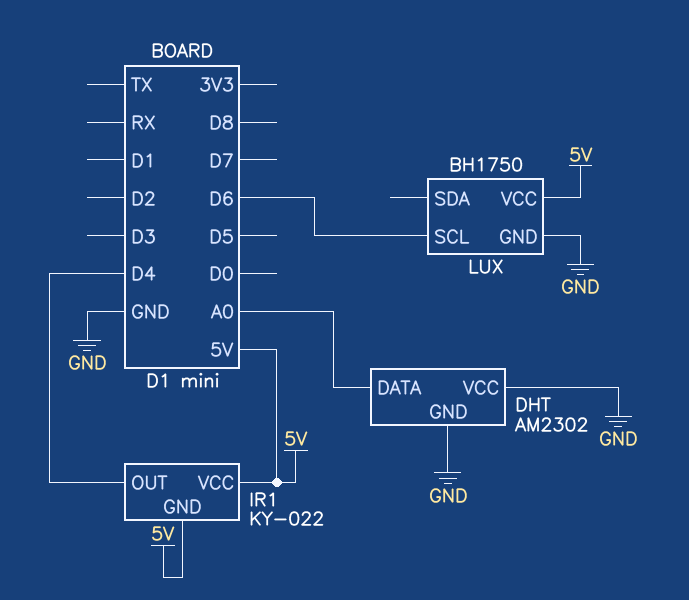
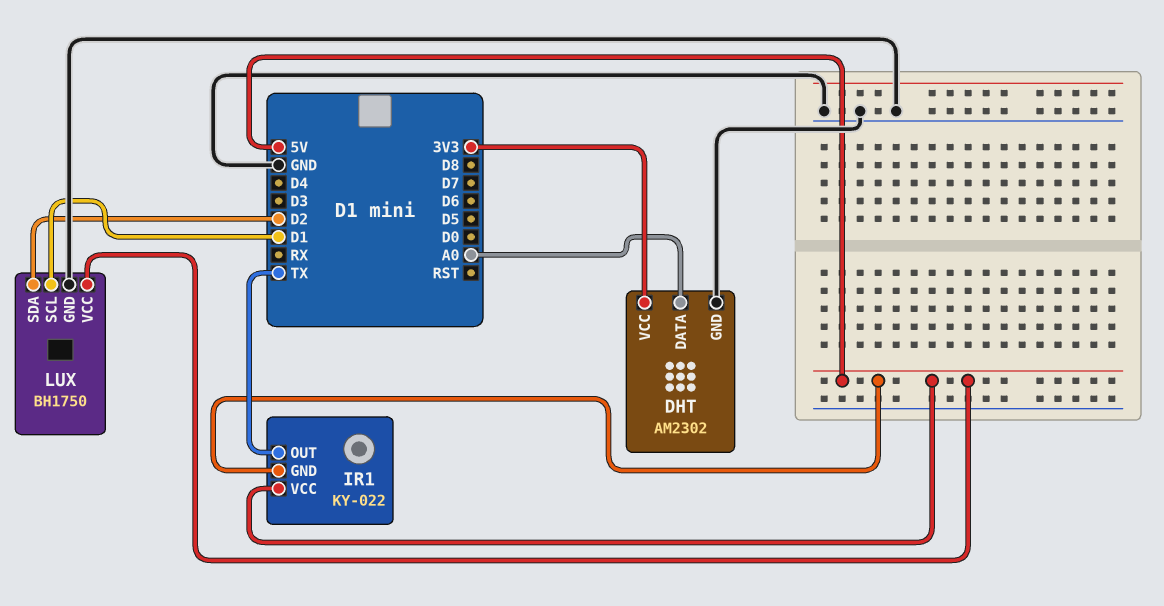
DHT pin VCC: GND -> 3V3
IR1 pin OUT: D4 -> TX
LUX pin SCL: D6 -> D1
LUX pin SDA: none -> D2

